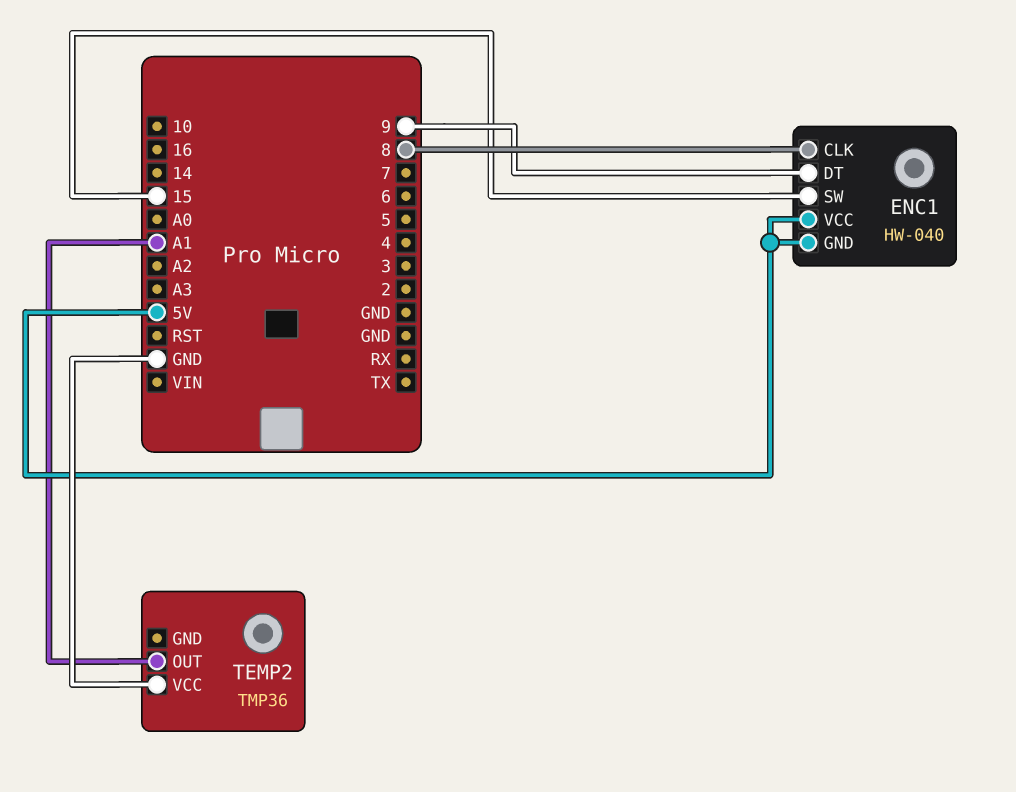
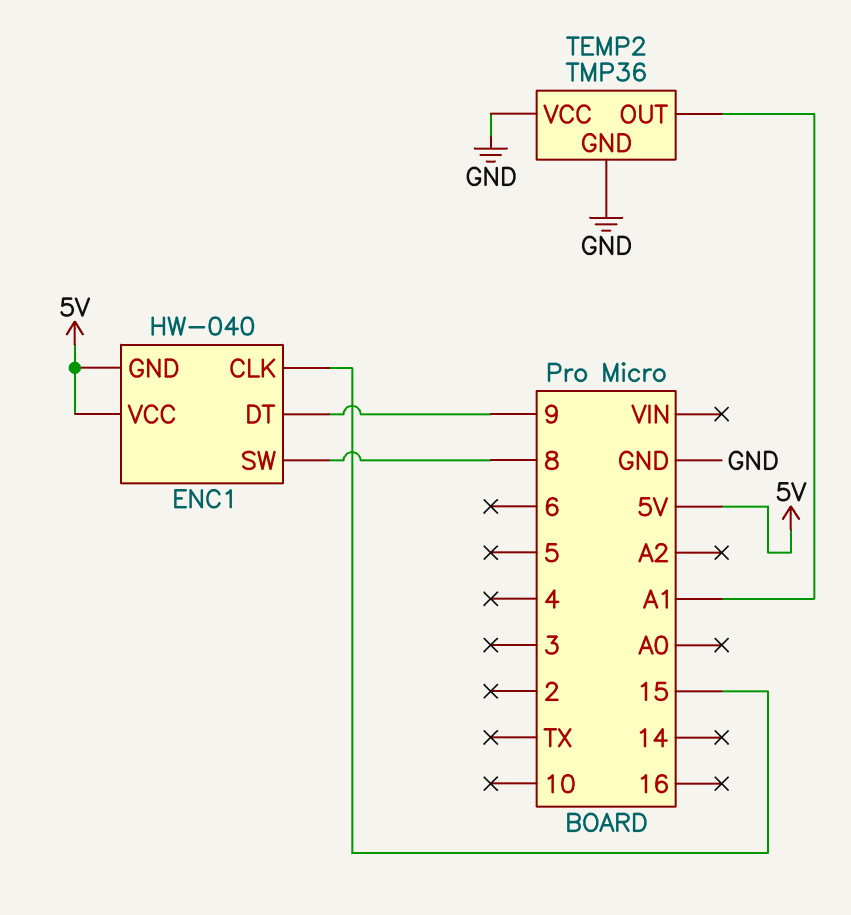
ENC1 pin CLK: 8 -> 15
ENC1 pin SW: 15 -> 8
TEMP2 pin GND: none -> GND

